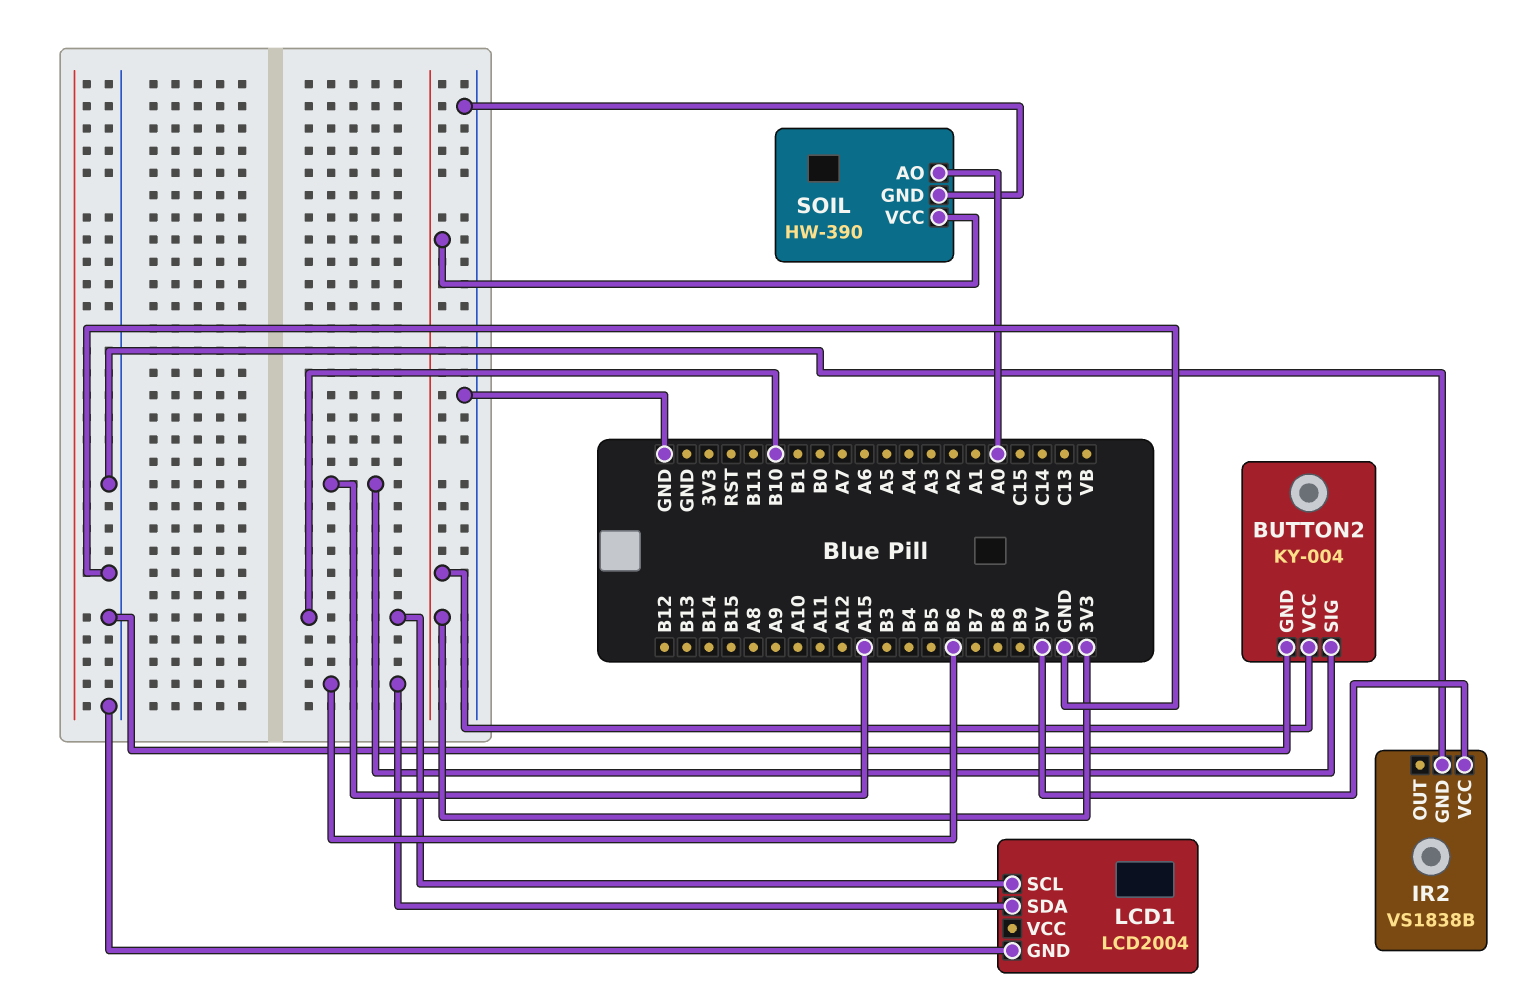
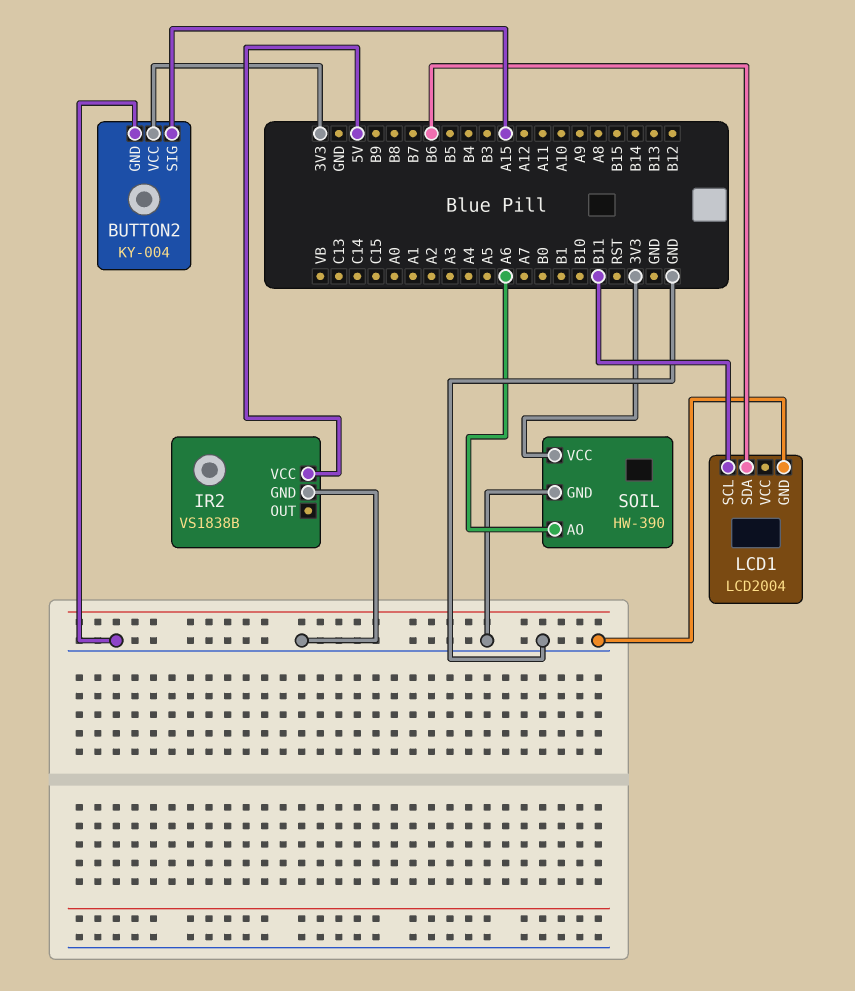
LCD1 pin SCL: B10 -> B11
SOIL pin AO: A0 -> A6

